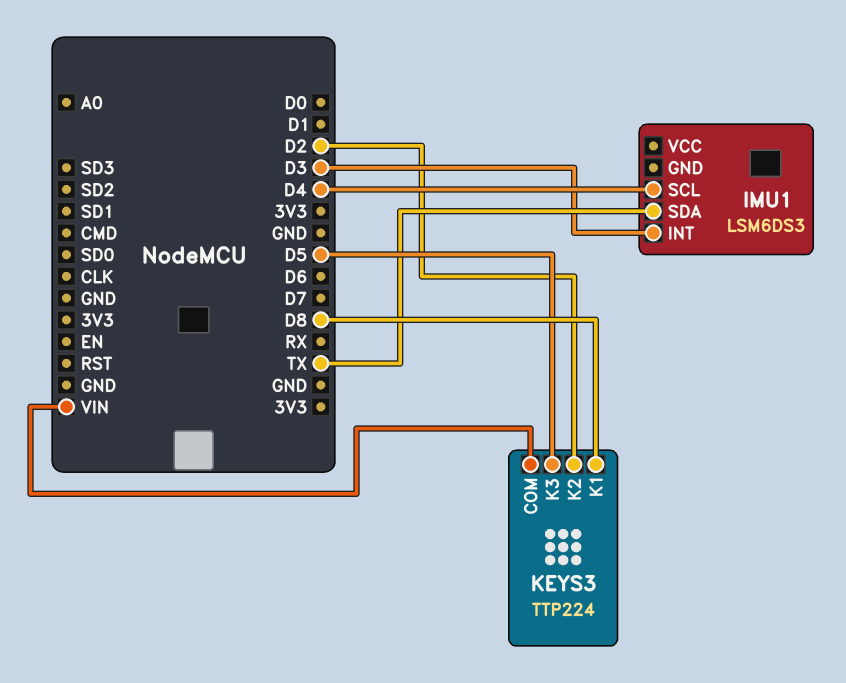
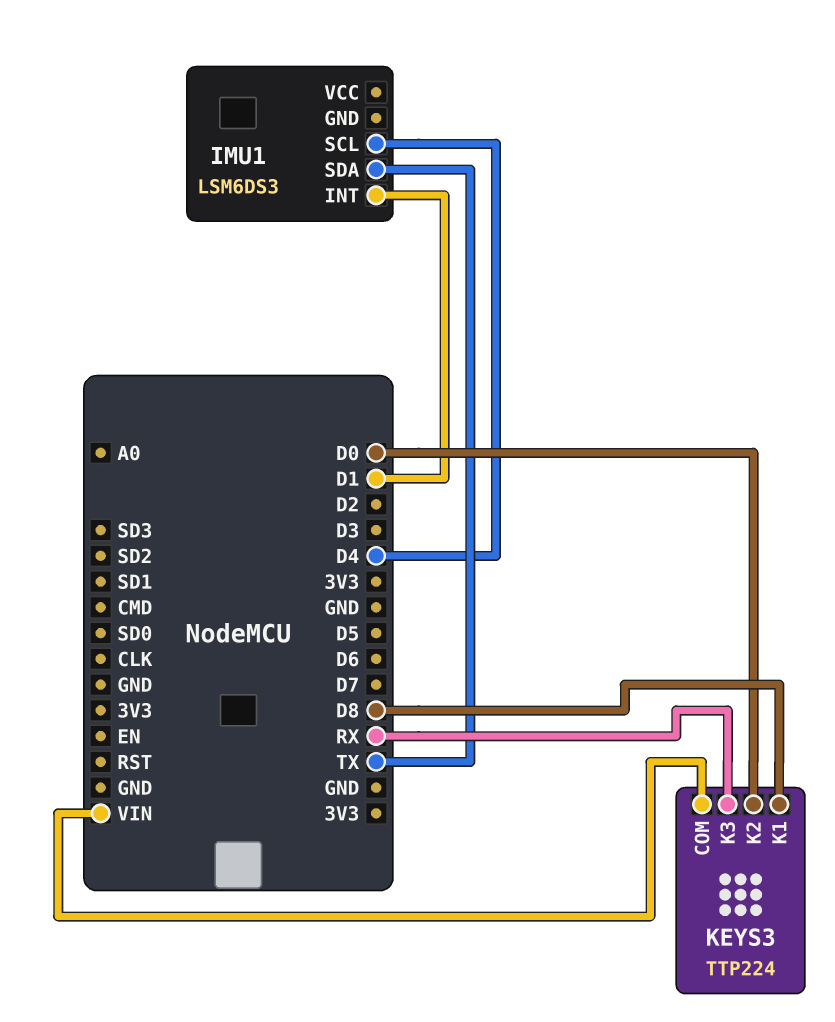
IMU1 pin INT: D3 -> D1
KEYS3 pin K2: D2 -> D0
KEYS3 pin K3: D5 -> RX

